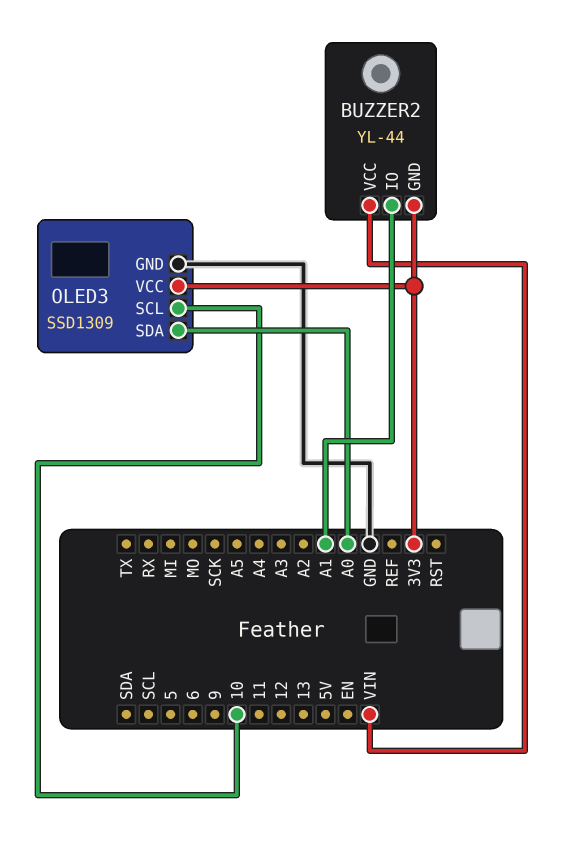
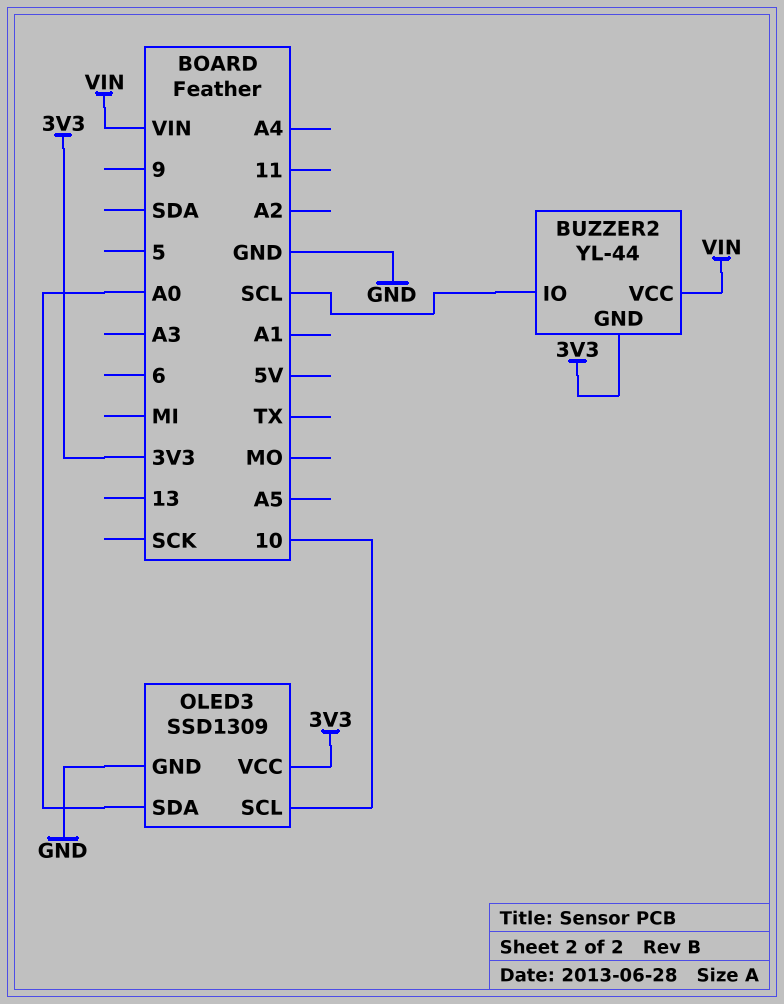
BUZZER2 pin IO: A1 -> SCL

